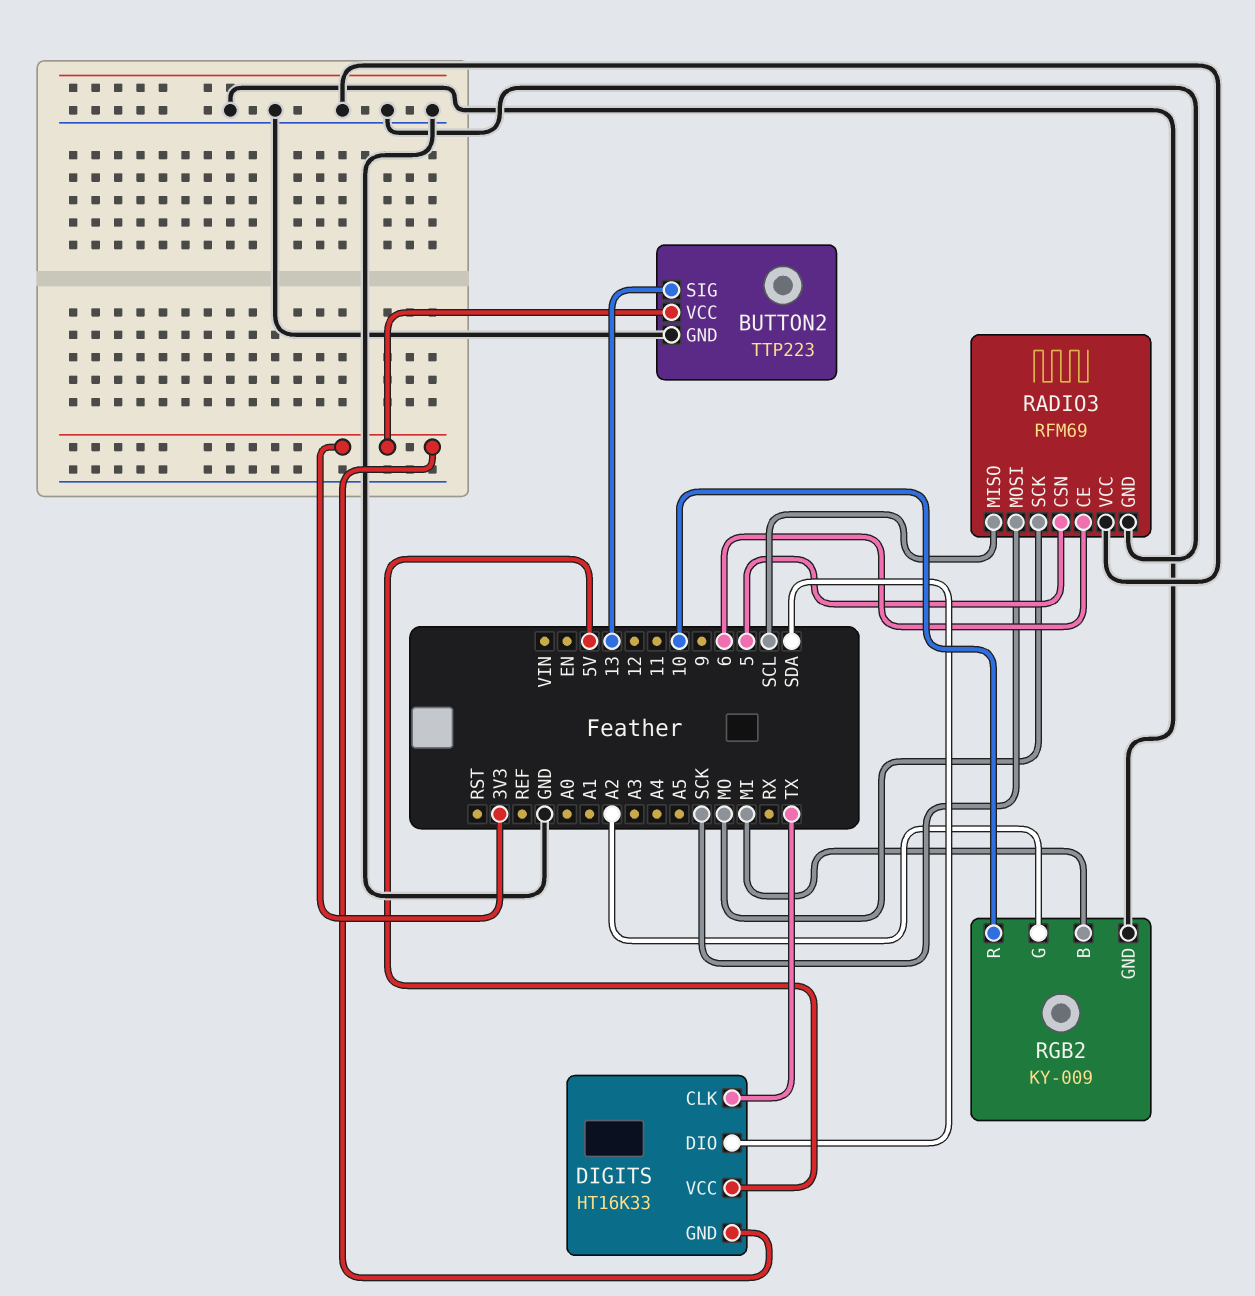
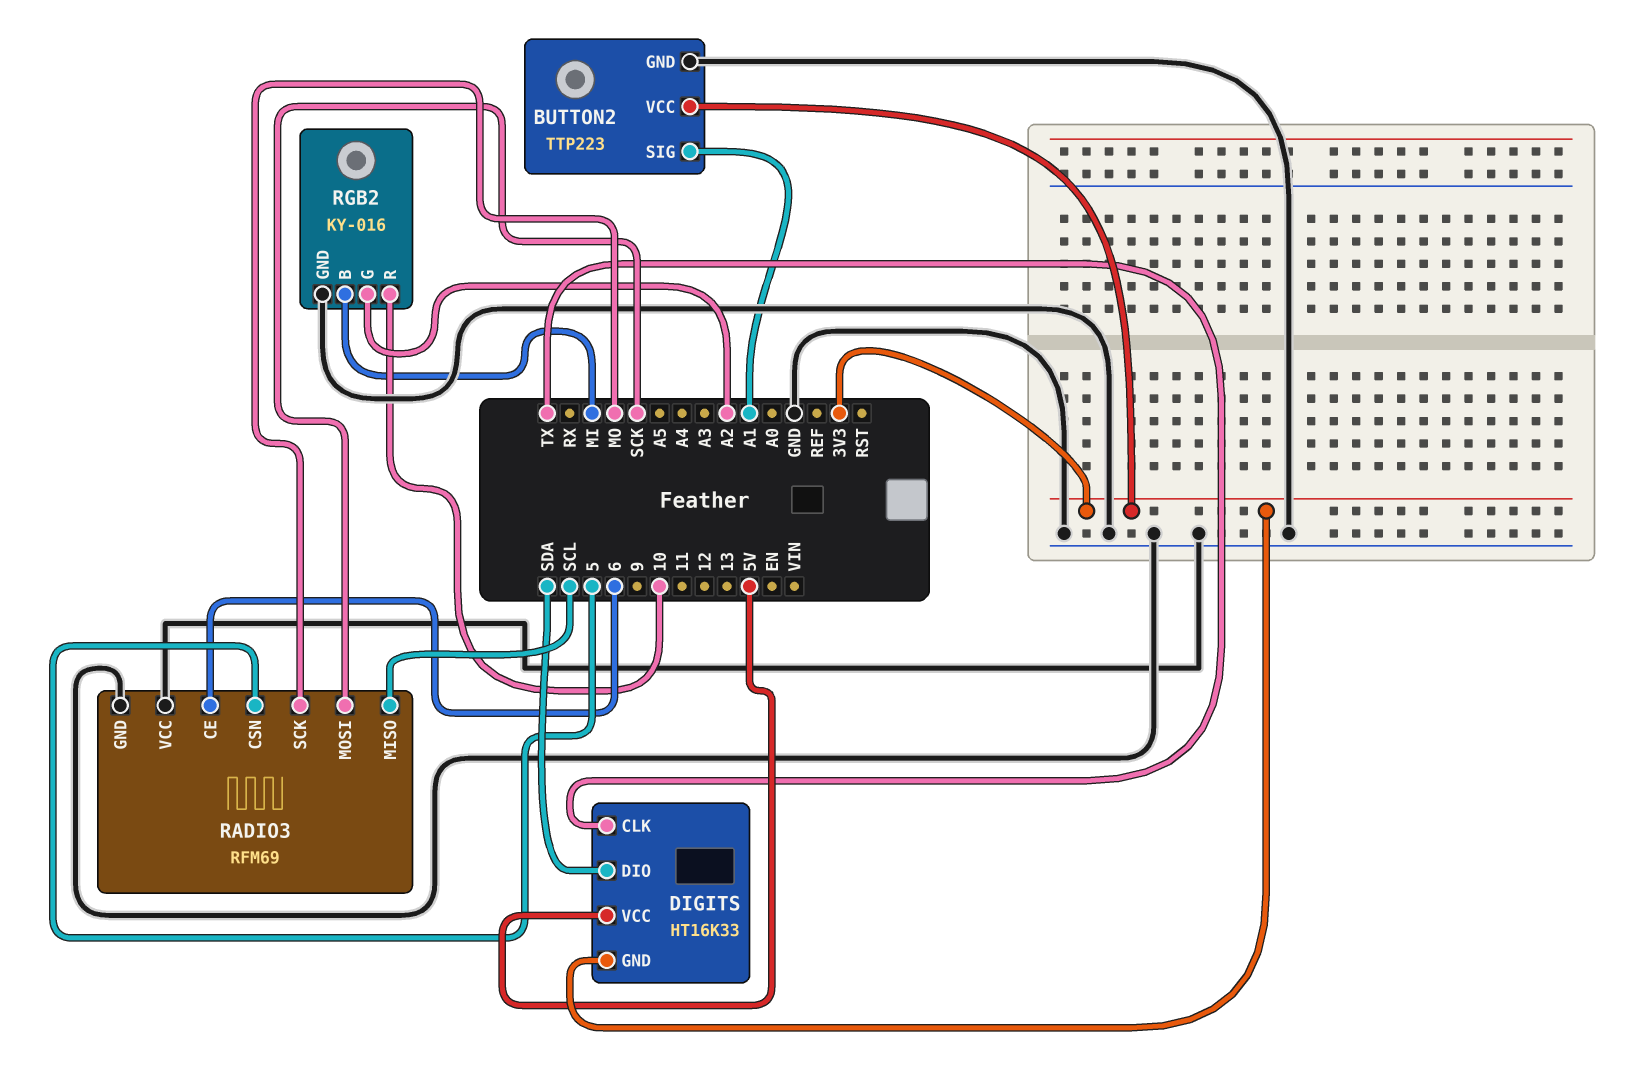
BUTTON2 pin SIG: 13 -> A1
RGB2: KY-009 -> KY-016

